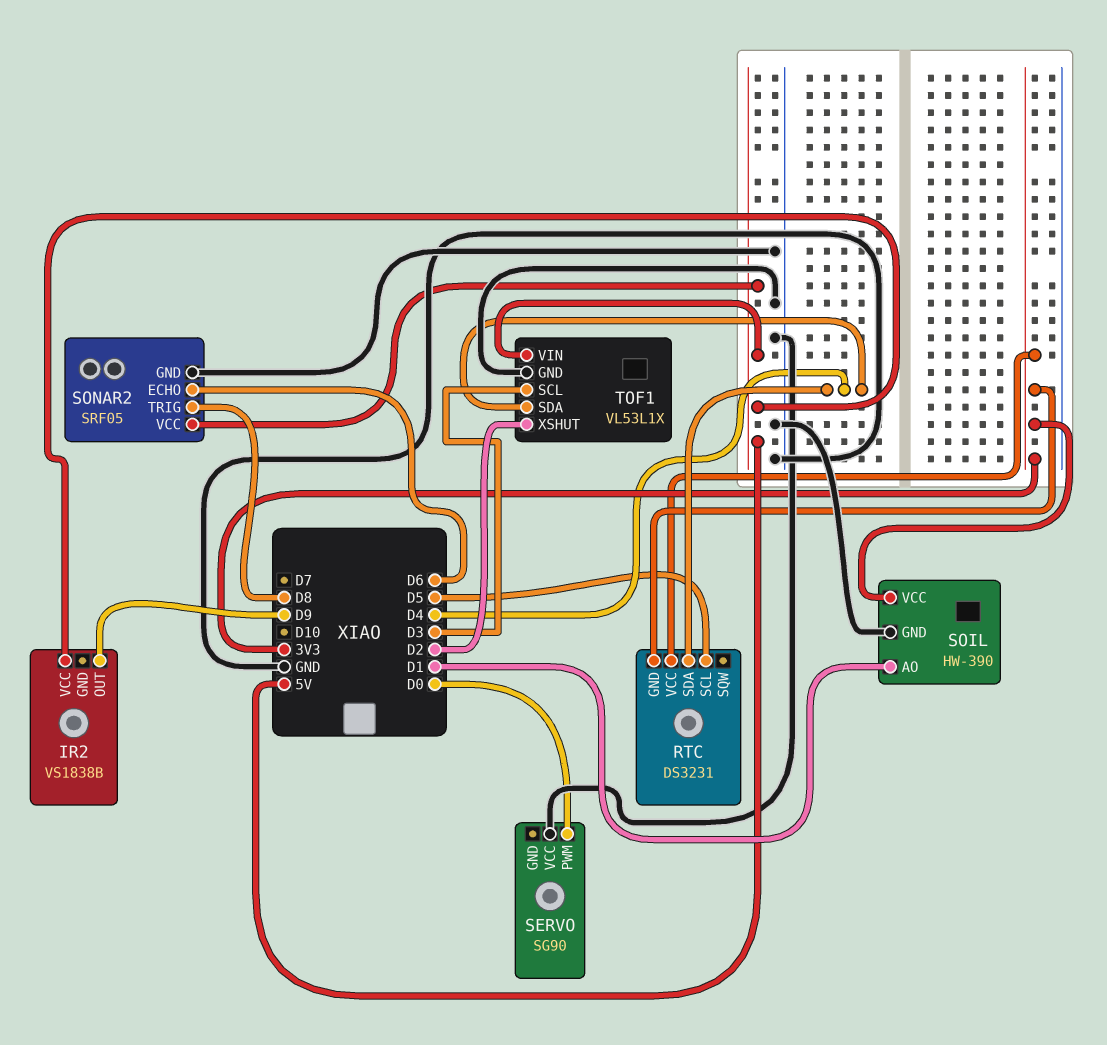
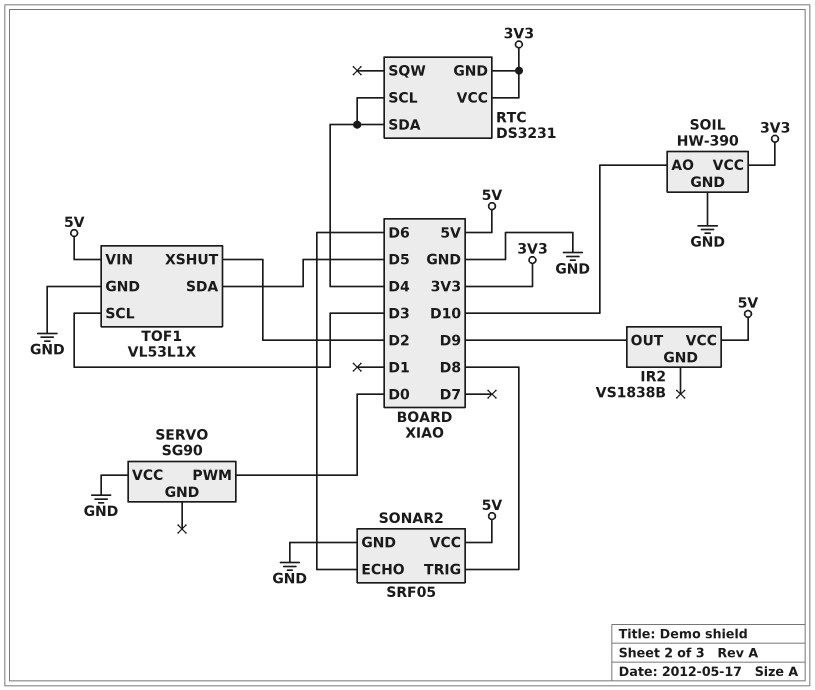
RTC pin SCL: D5 -> D4
SOIL pin AO: D1 -> D10
TOF1 pin SDA: D4 -> D5

